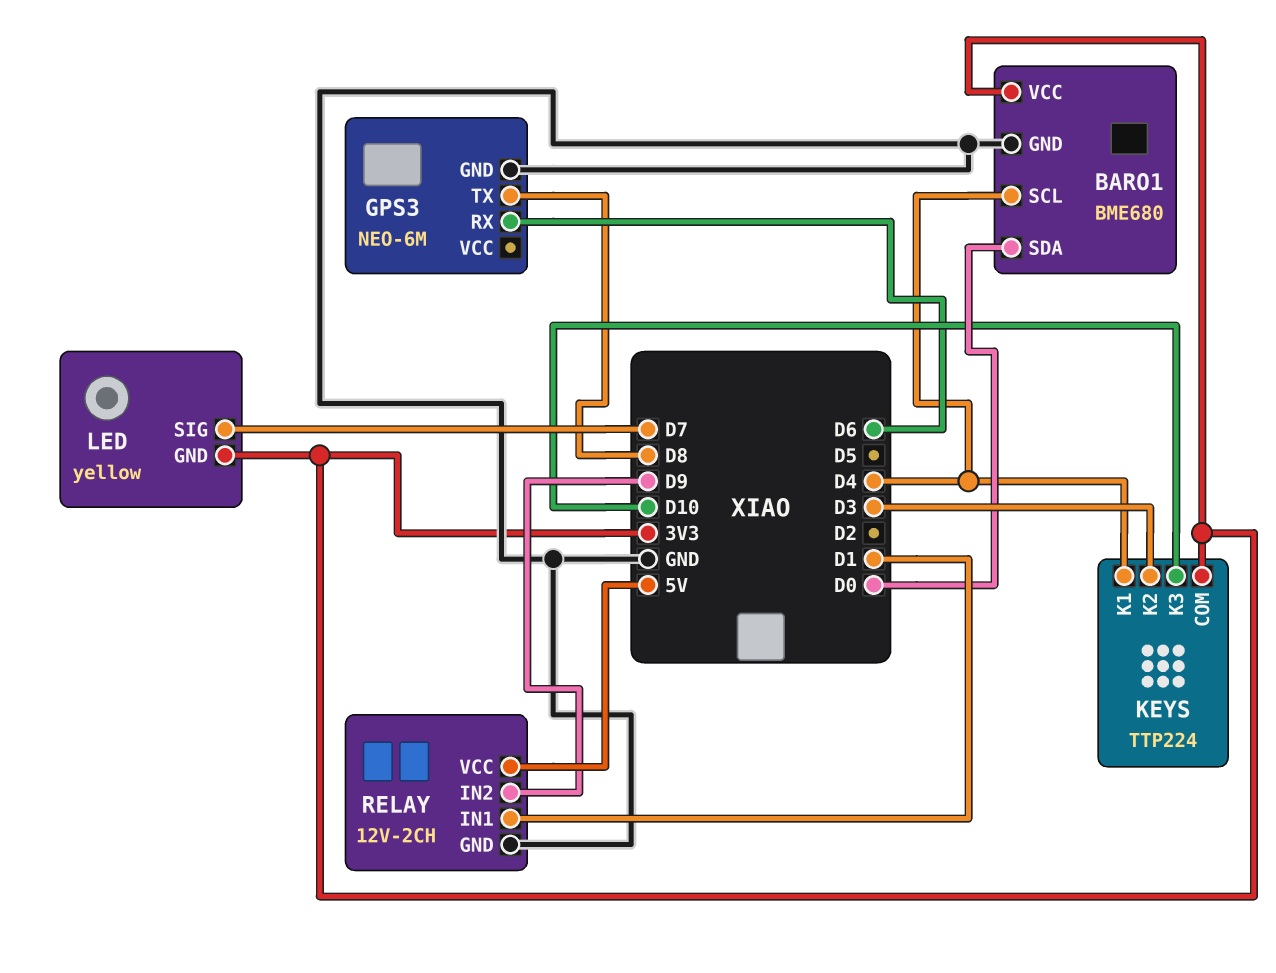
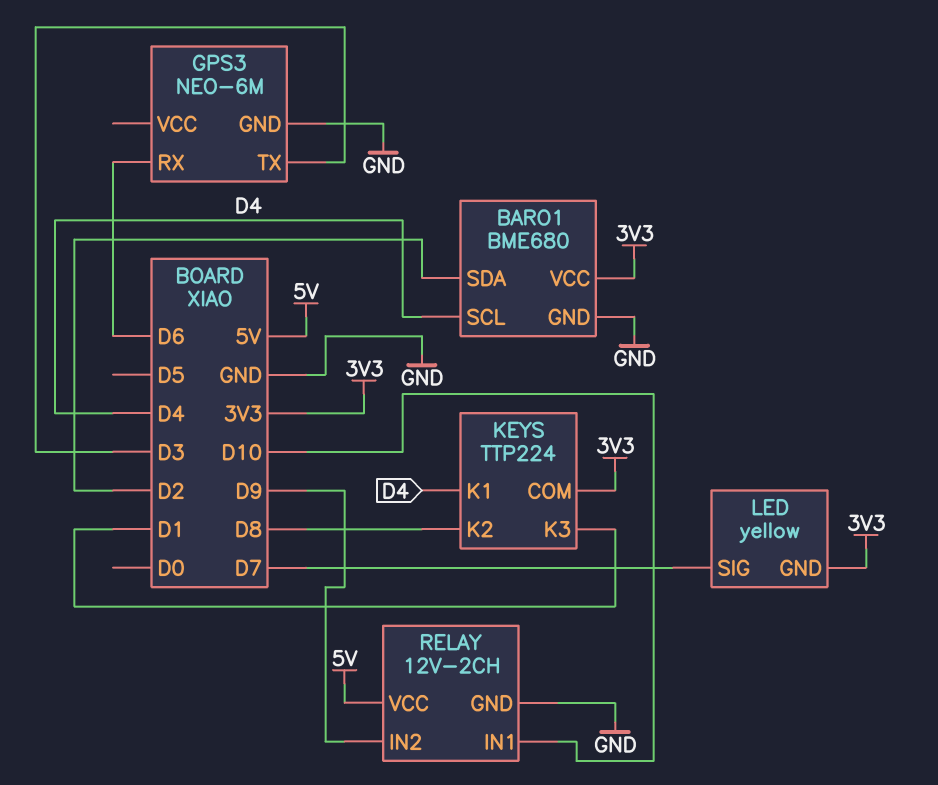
BARO1 pin SDA: D0 -> D2
GPS3 pin TX: D8 -> D3
KEYS pin K2: D3 -> D8
KEYS pin K3: D10 -> D1
RELAY pin IN1: D1 -> D10

